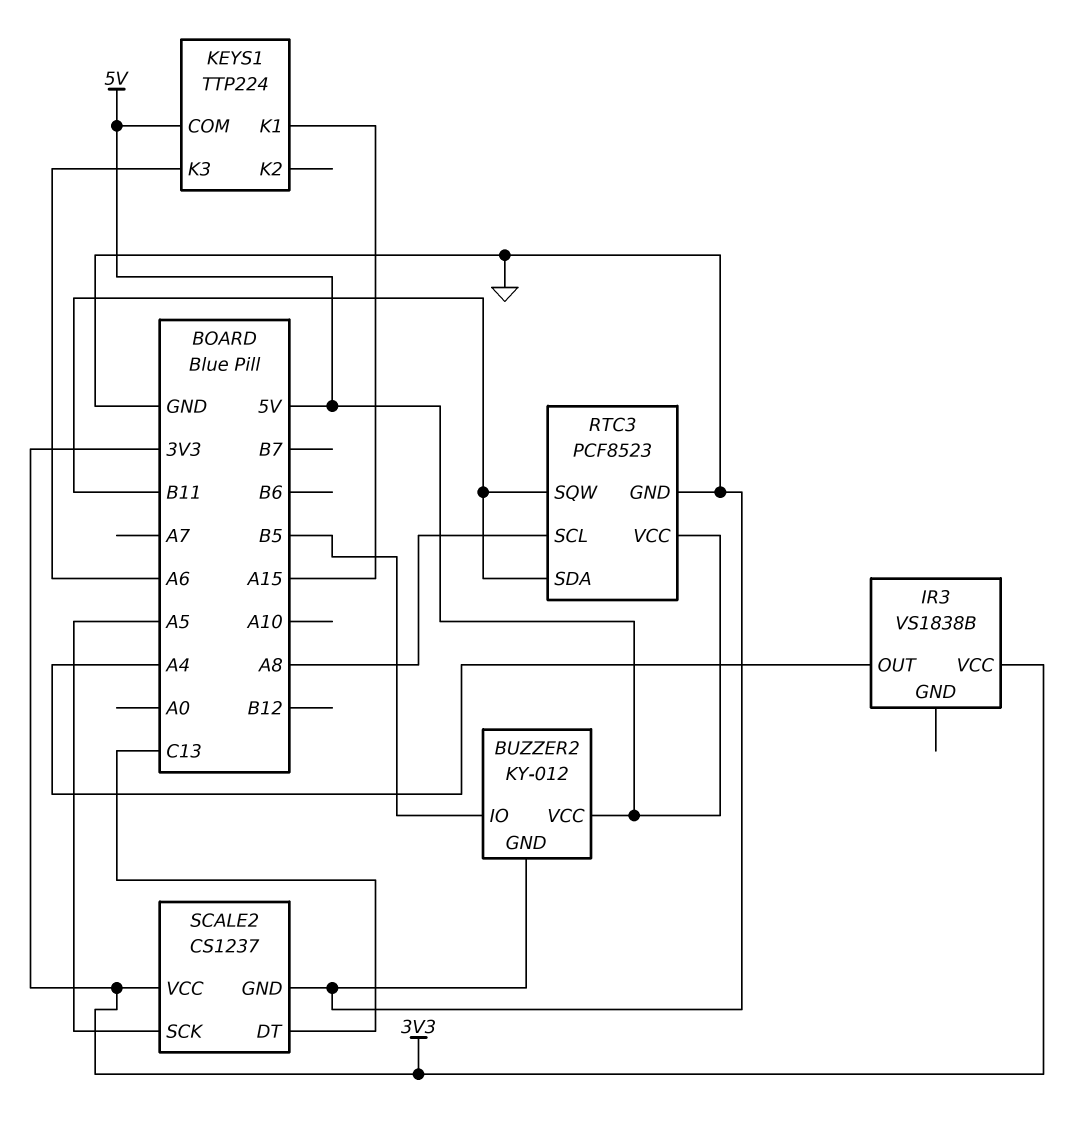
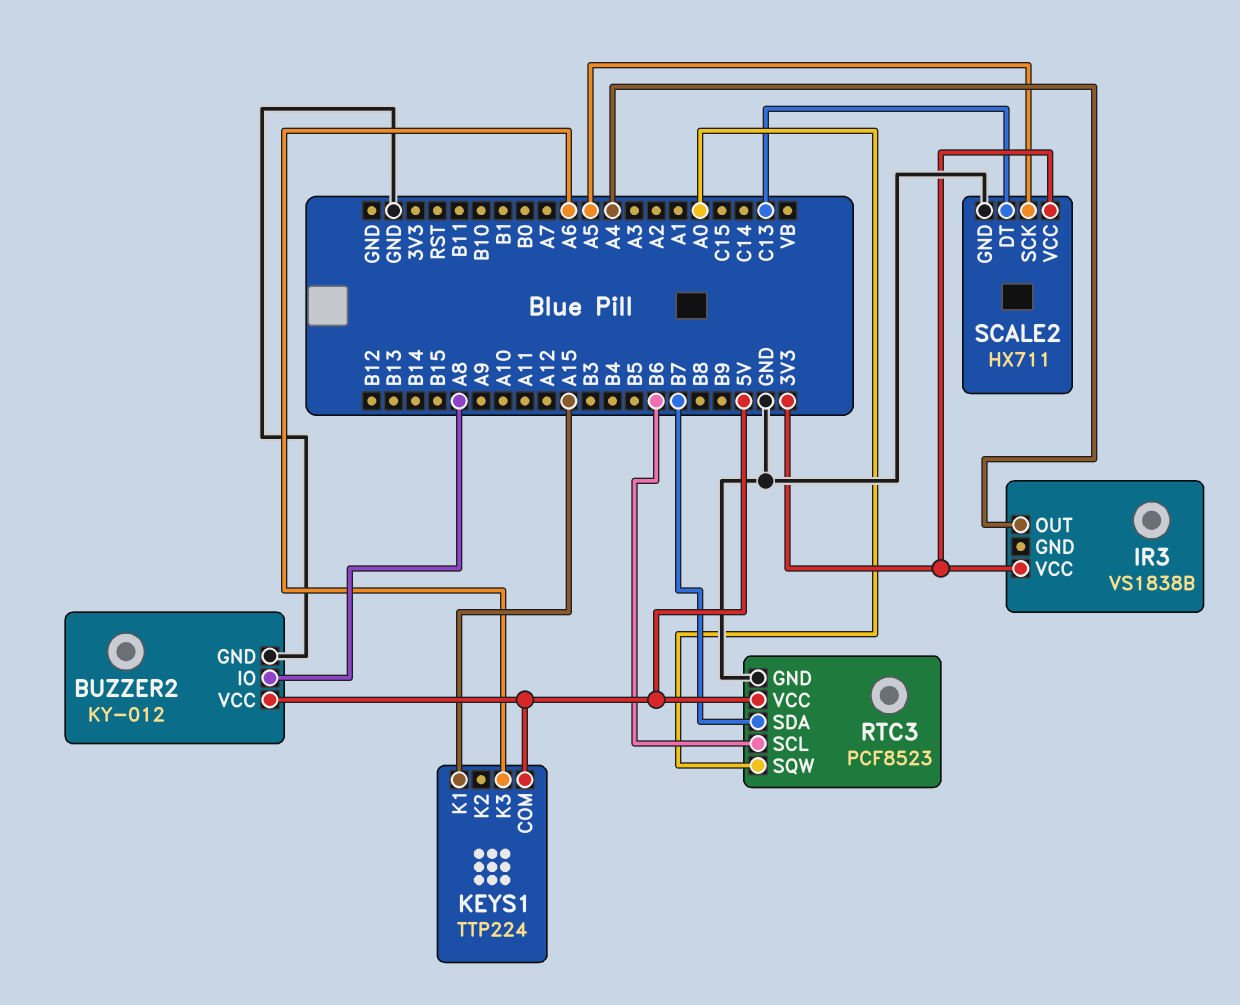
BUZZER2 pin IO: B5 -> A8
RTC3 pin SCL: A8 -> B6
RTC3 pin SDA: B11 -> B7
RTC3 pin SQW: B11 -> A0
SCALE2: CS1237 -> HX711

